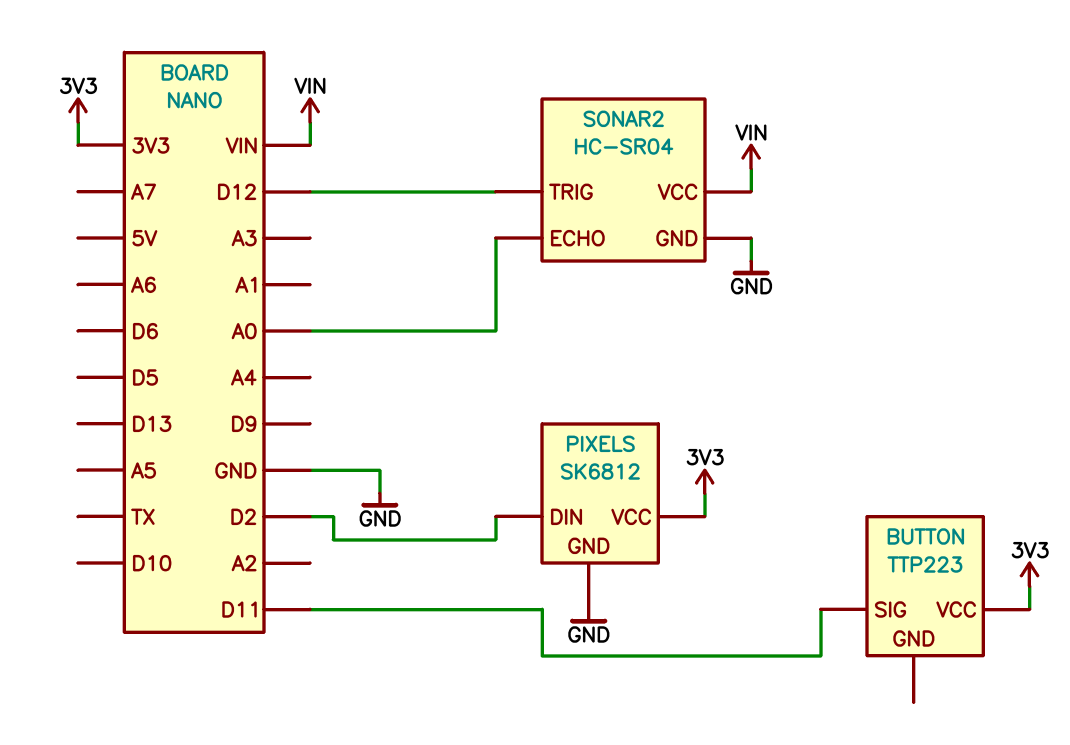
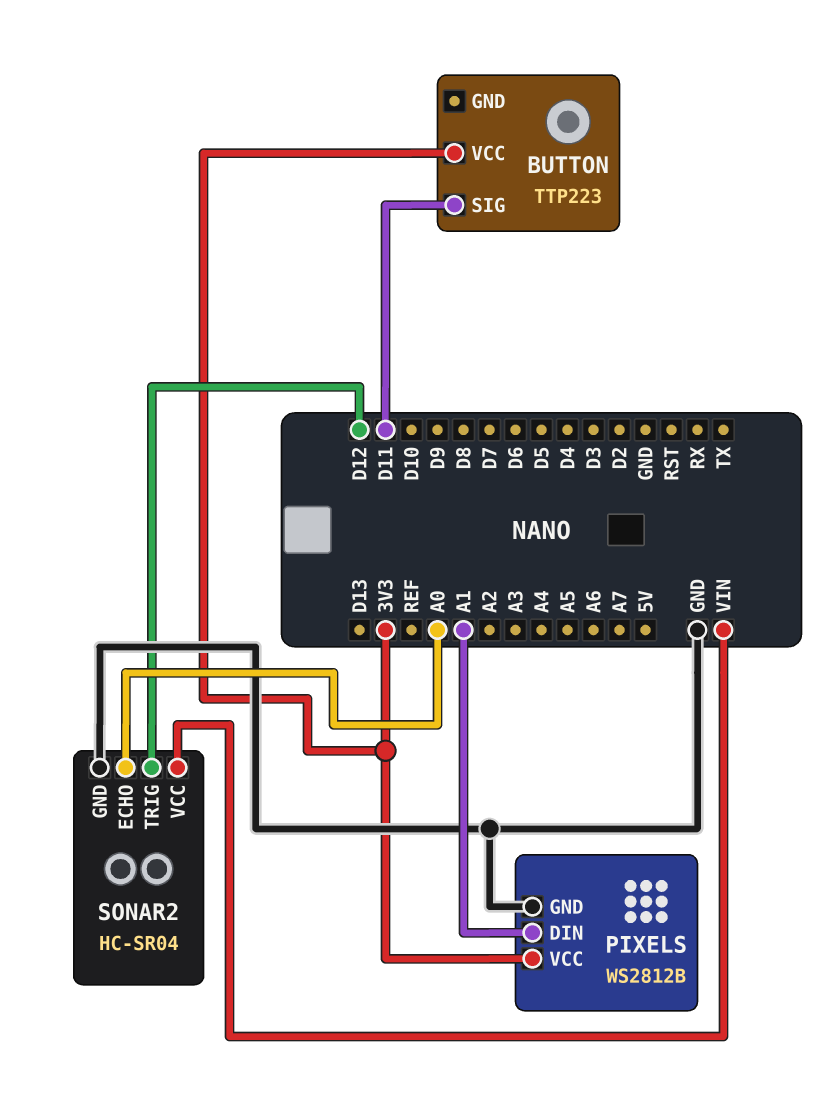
PIXELS: SK6812 -> WS2812B
PIXELS pin DIN: D2 -> A1

